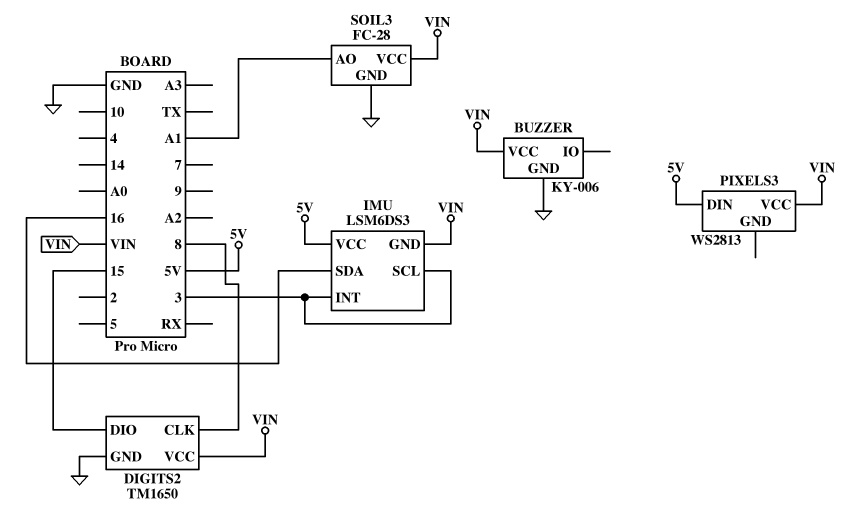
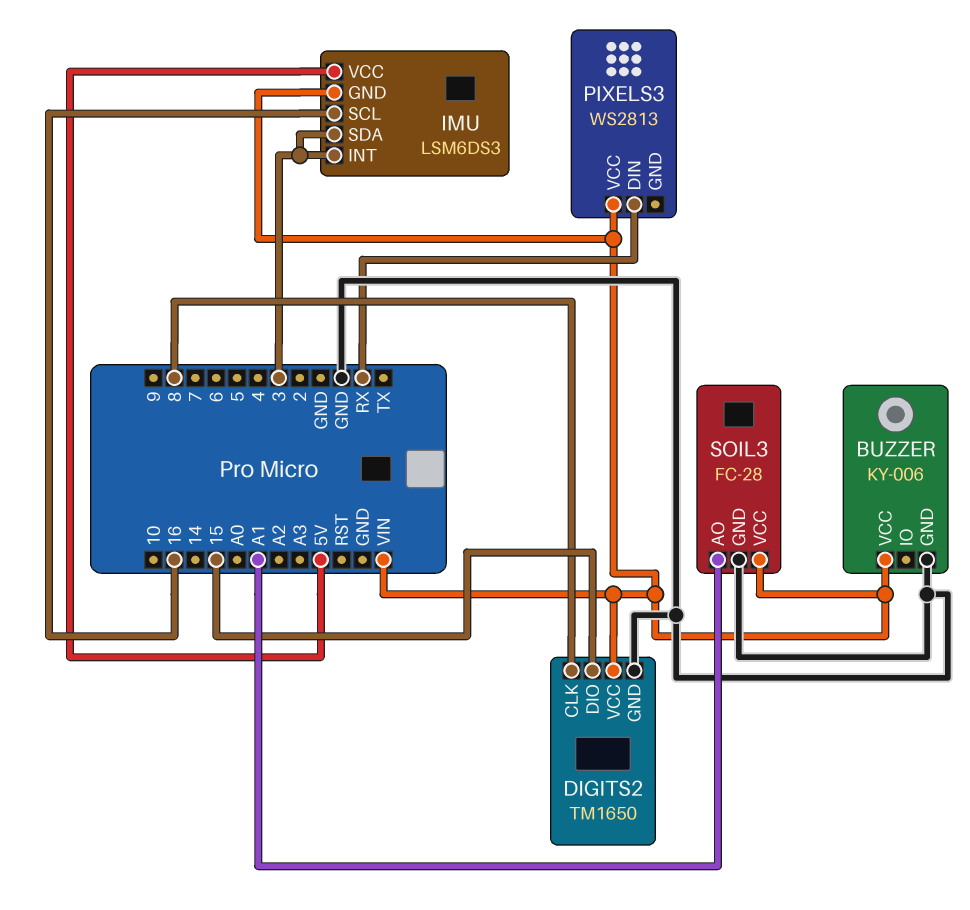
IMU pin SCL: 3 -> 16
IMU pin SDA: 16 -> 3
PIXELS3 pin DIN: 5V -> RX

